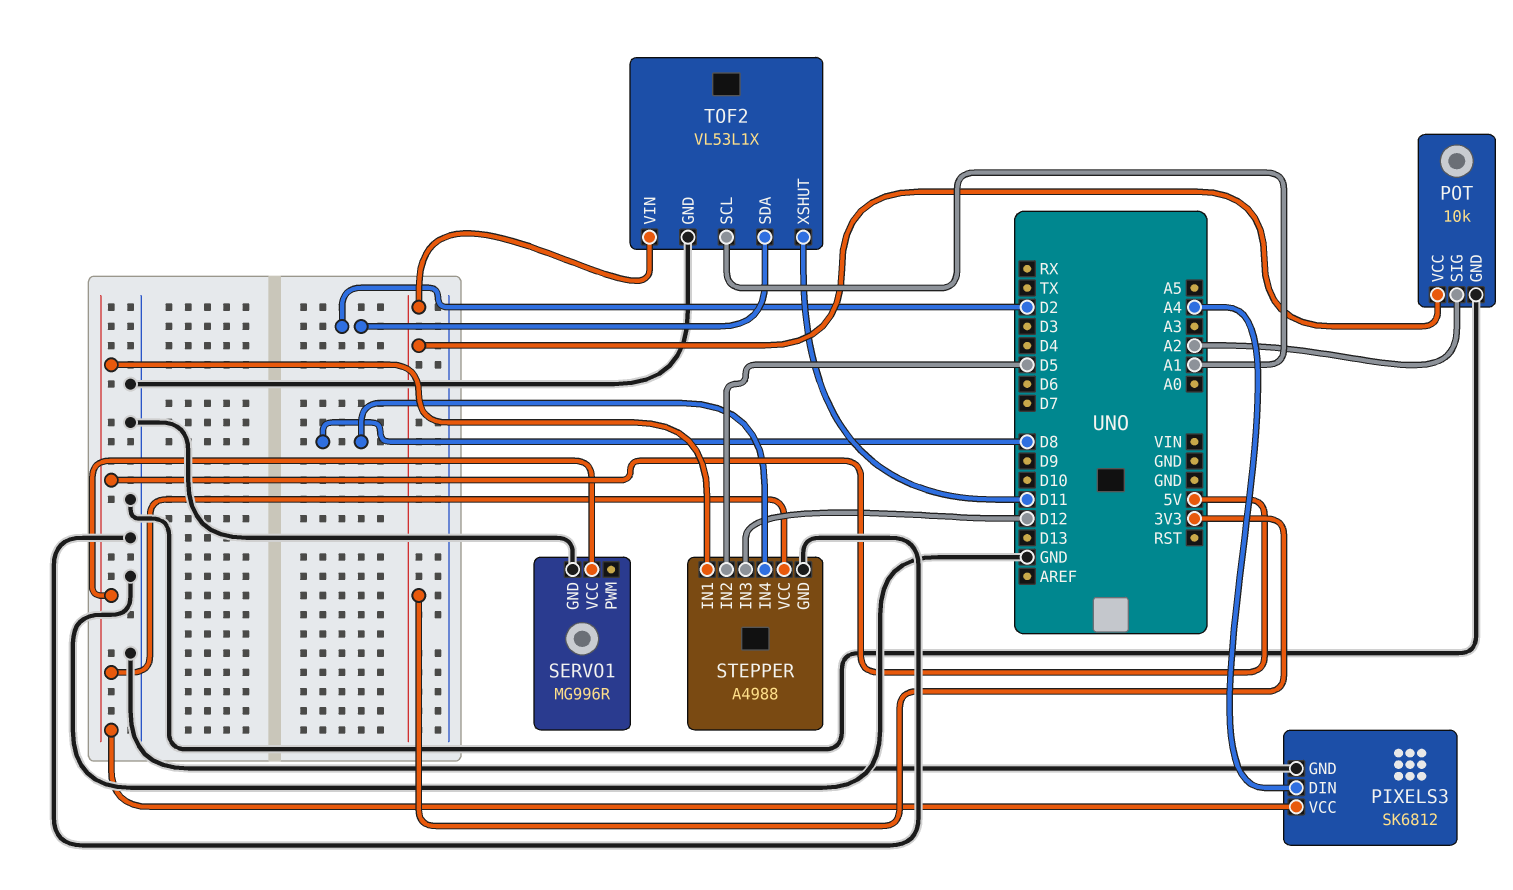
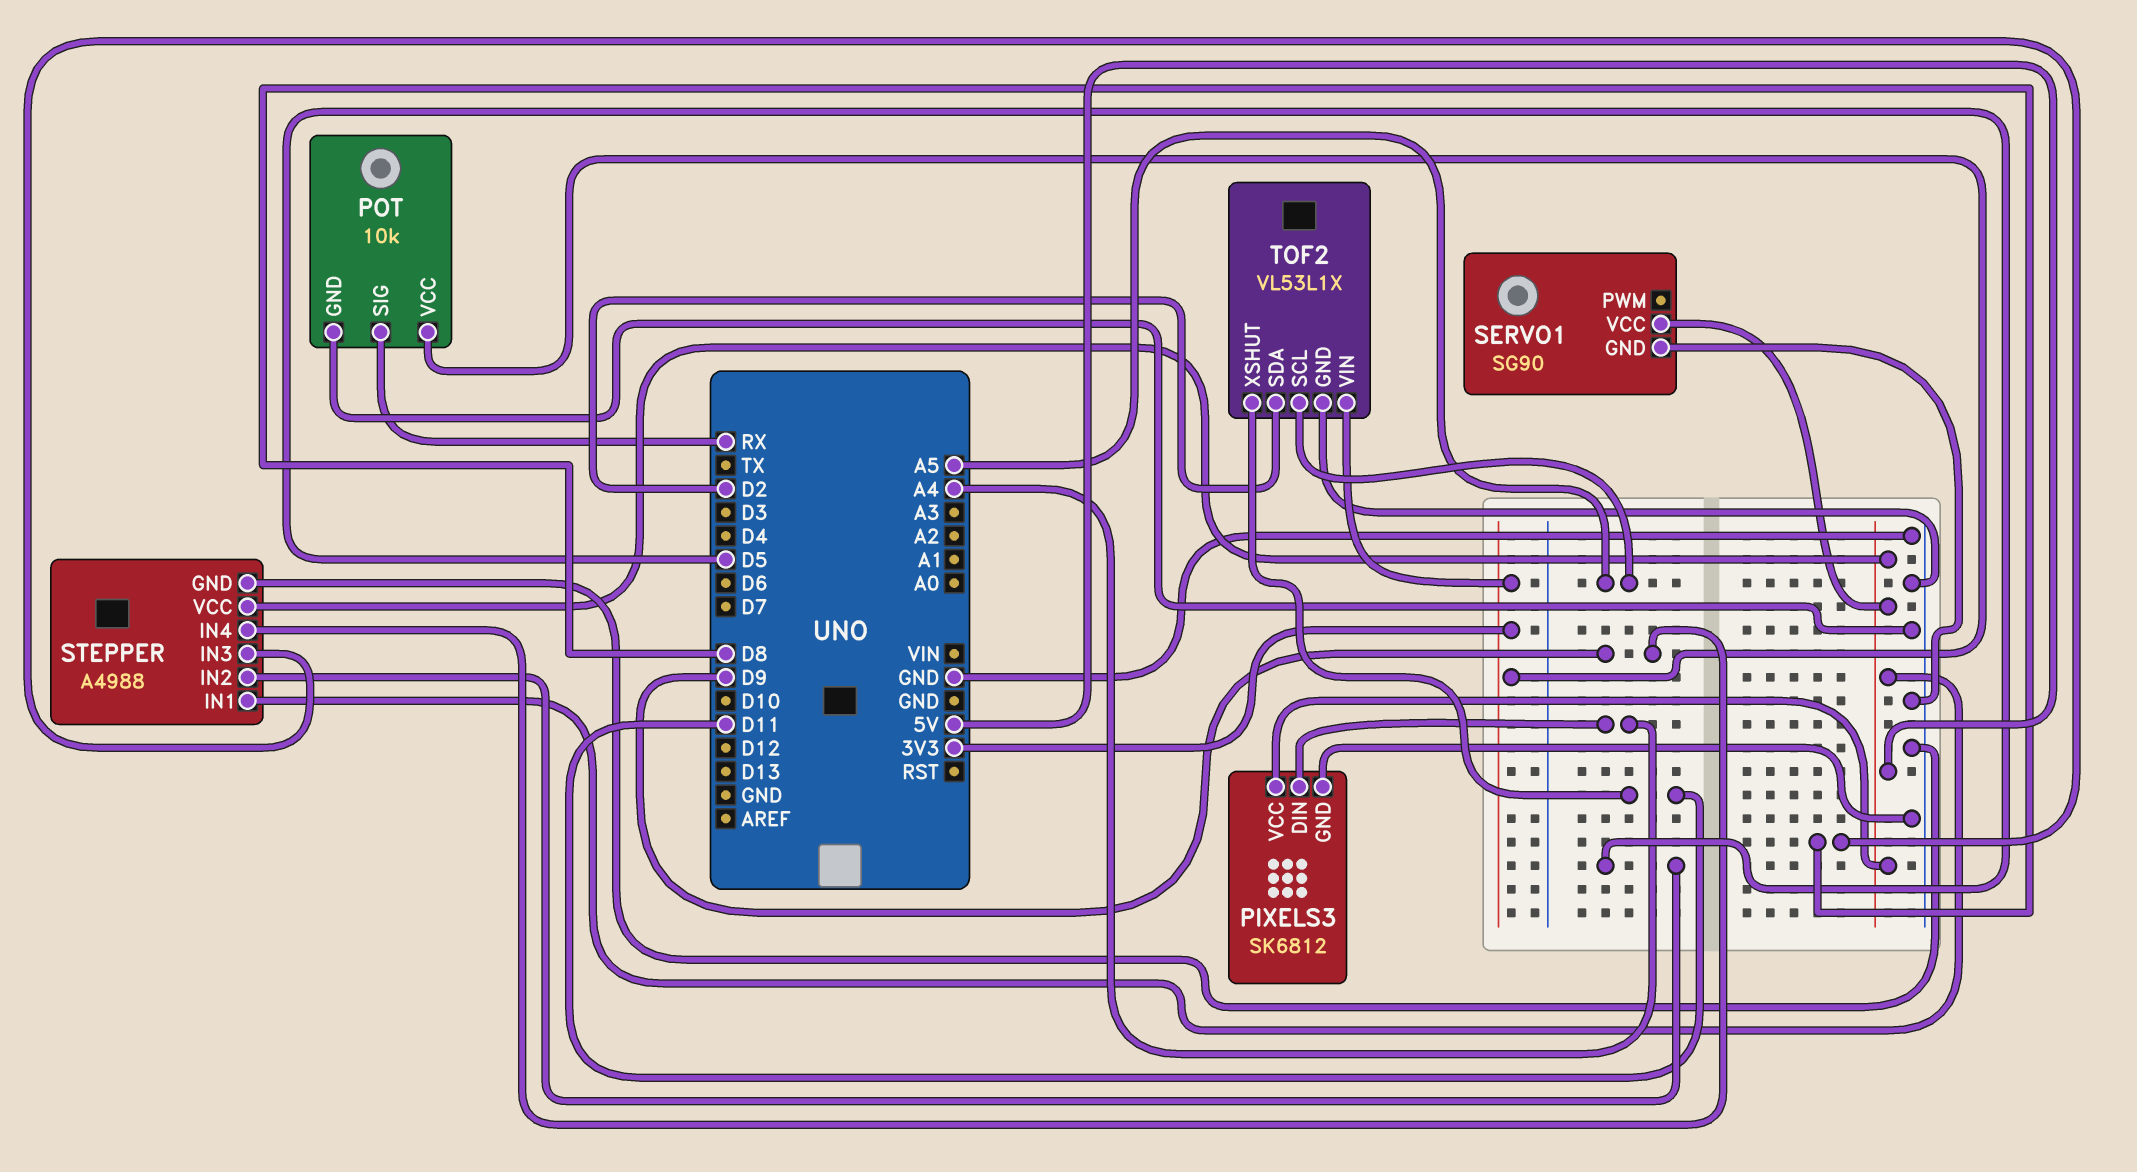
POT pin SIG: A2 -> RX
SERVO1: MG996R -> SG90
STEPPER pin IN3: D12 -> D8
STEPPER pin IN4: D8 -> D9
TOF2 pin SCL: A1 -> A5

